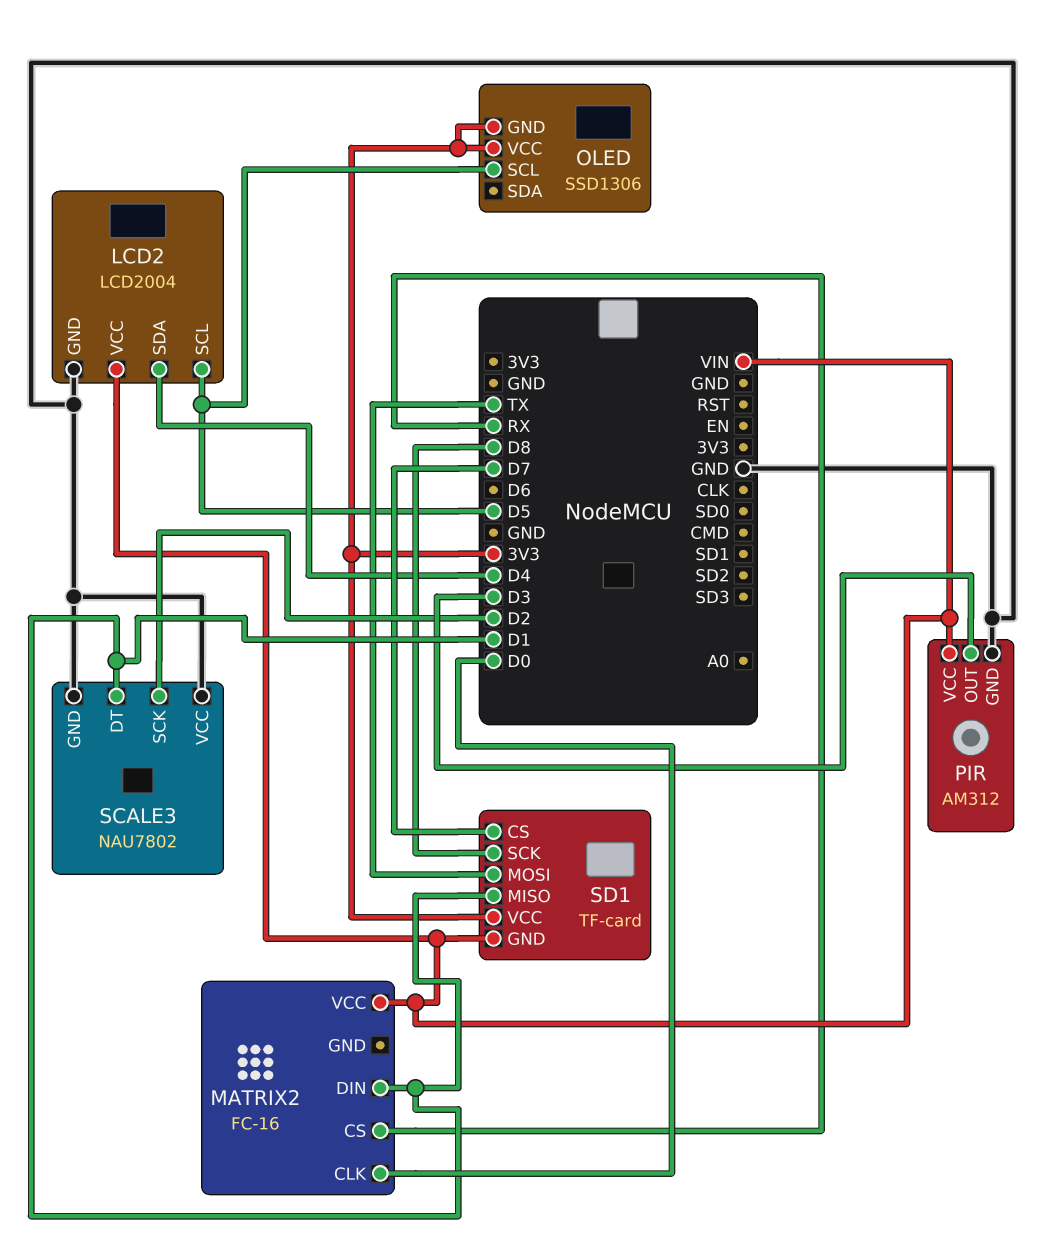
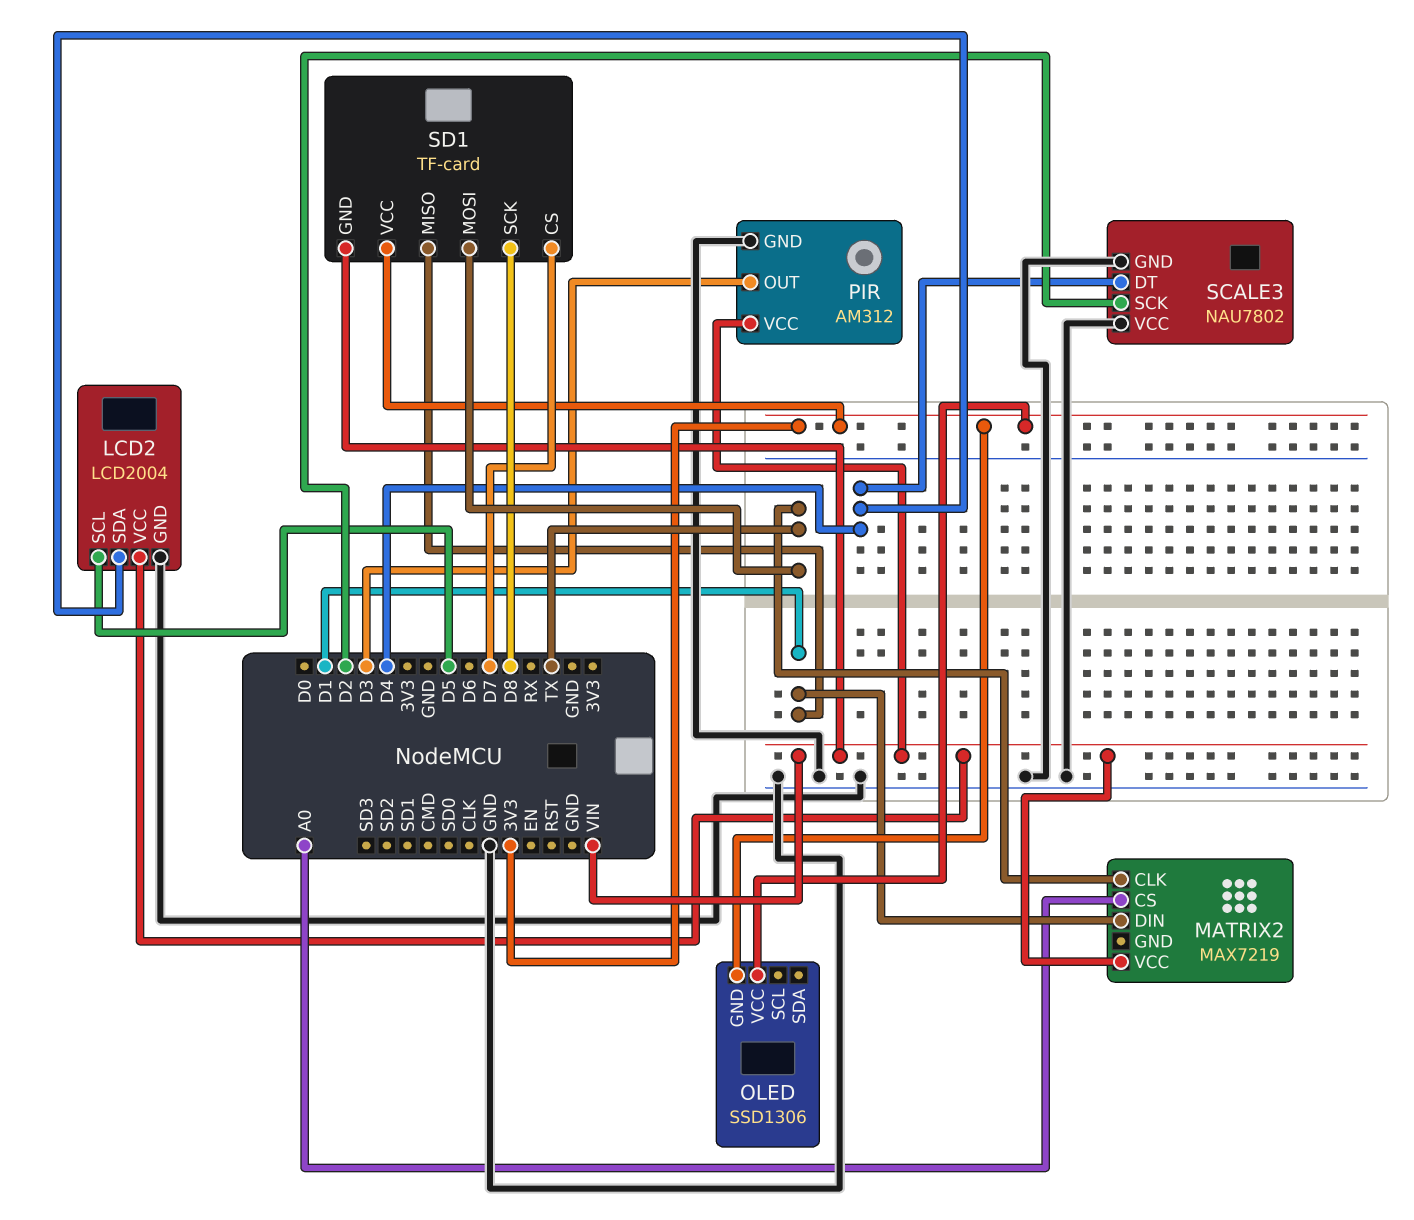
MATRIX2: FC-16 -> MAX7219
MATRIX2 pin CLK: D0 -> TX
MATRIX2 pin CS: RX -> A0
OLED pin SCL: D5 -> none
SCALE3 pin DT: D1 -> D4

